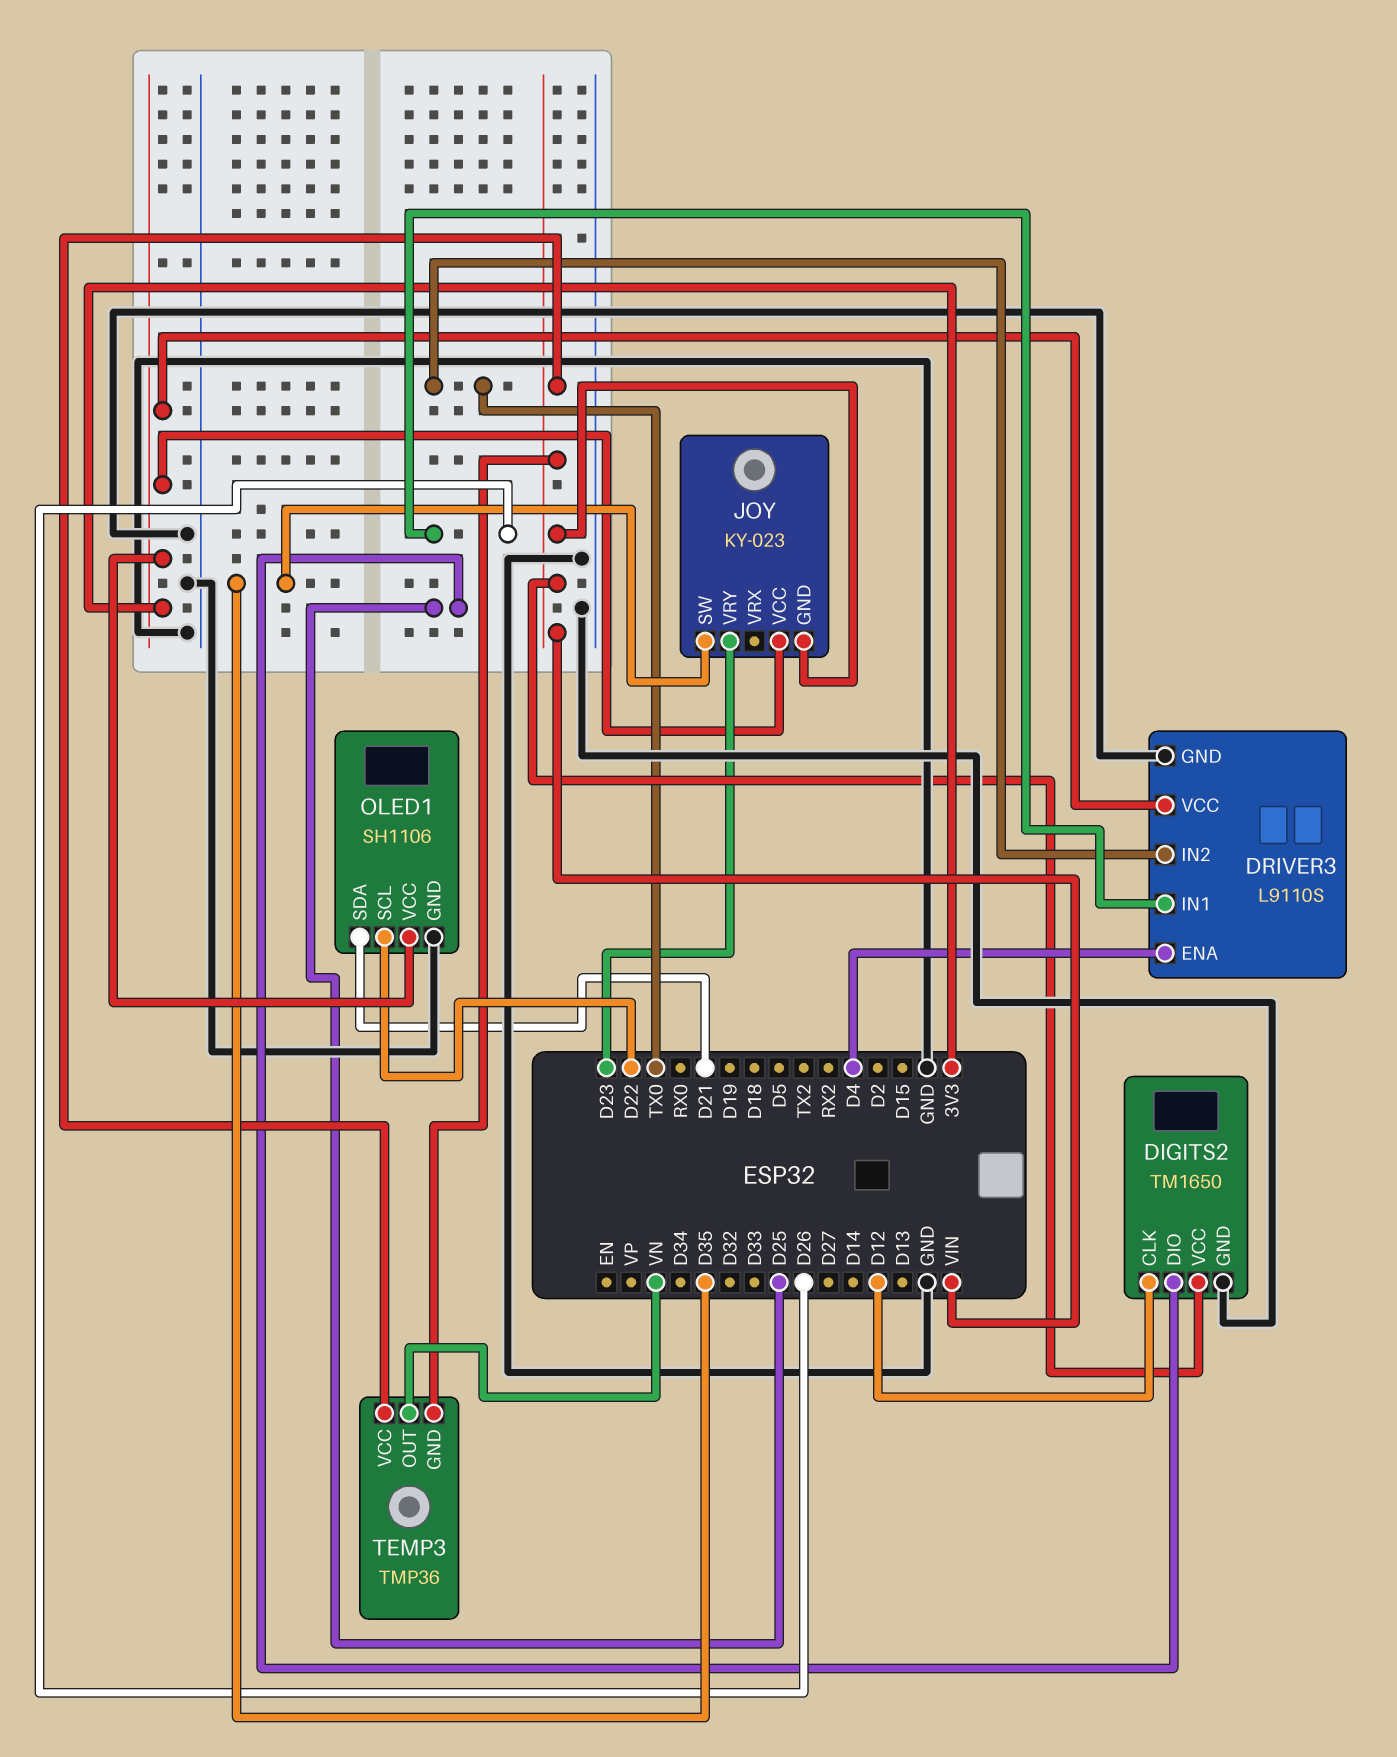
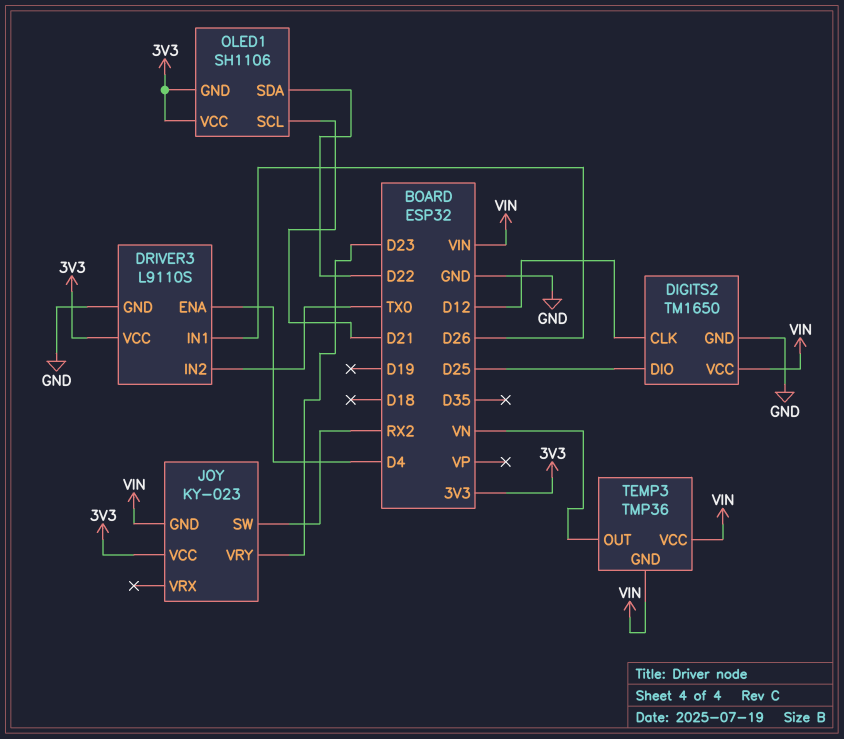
JOY pin SW: D35 -> RX2
OLED1 pin GND: GND -> 3V3
OLED1 pin SCL: D22 -> D21
OLED1 pin SDA: D21 -> D22

